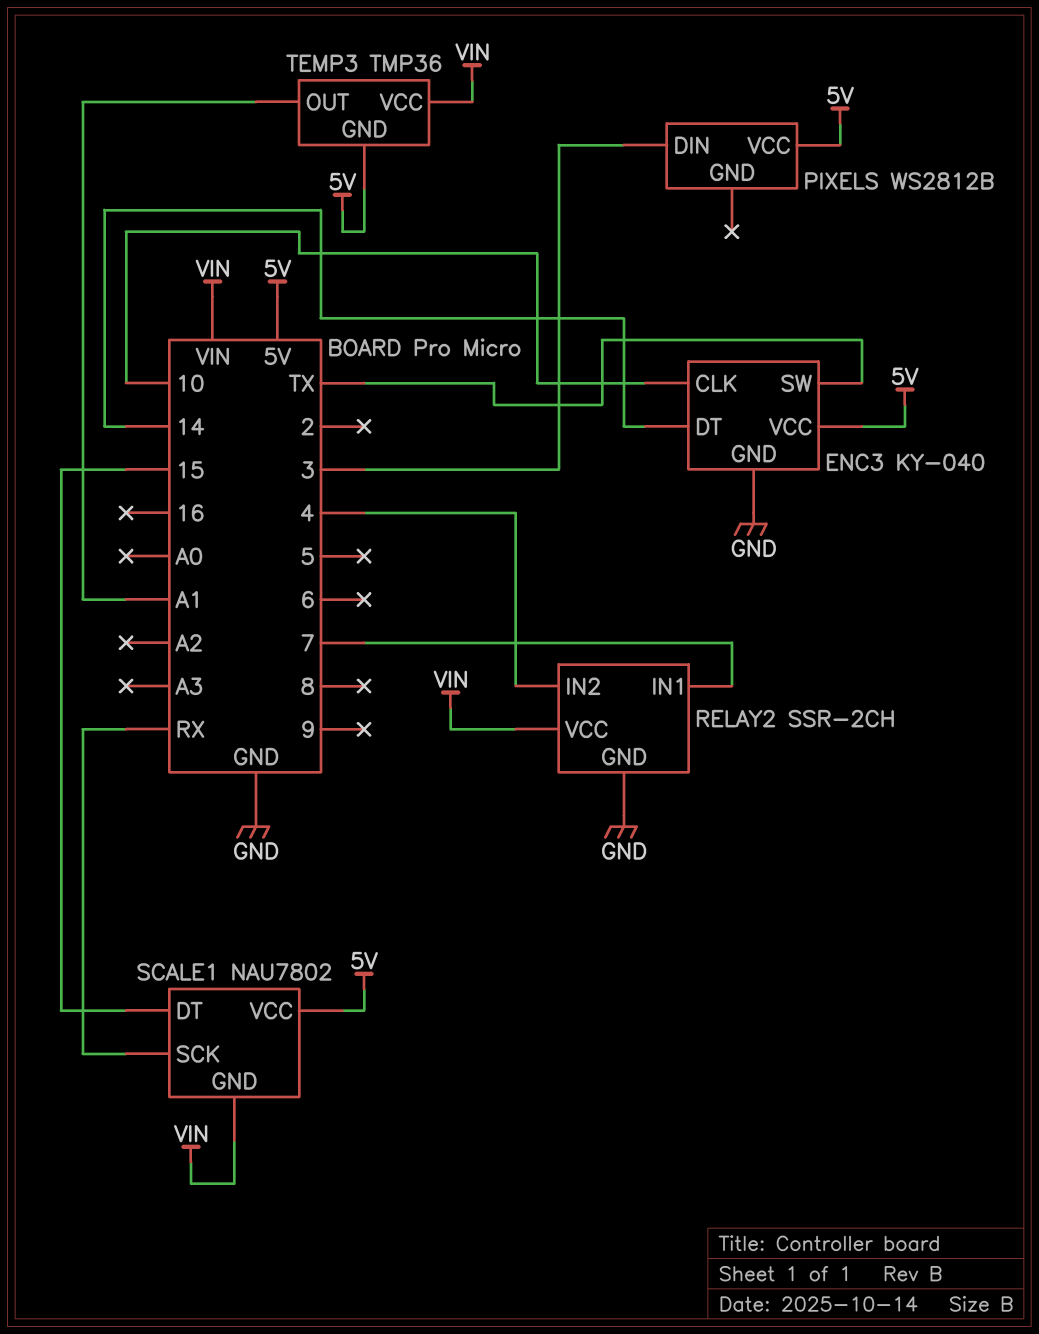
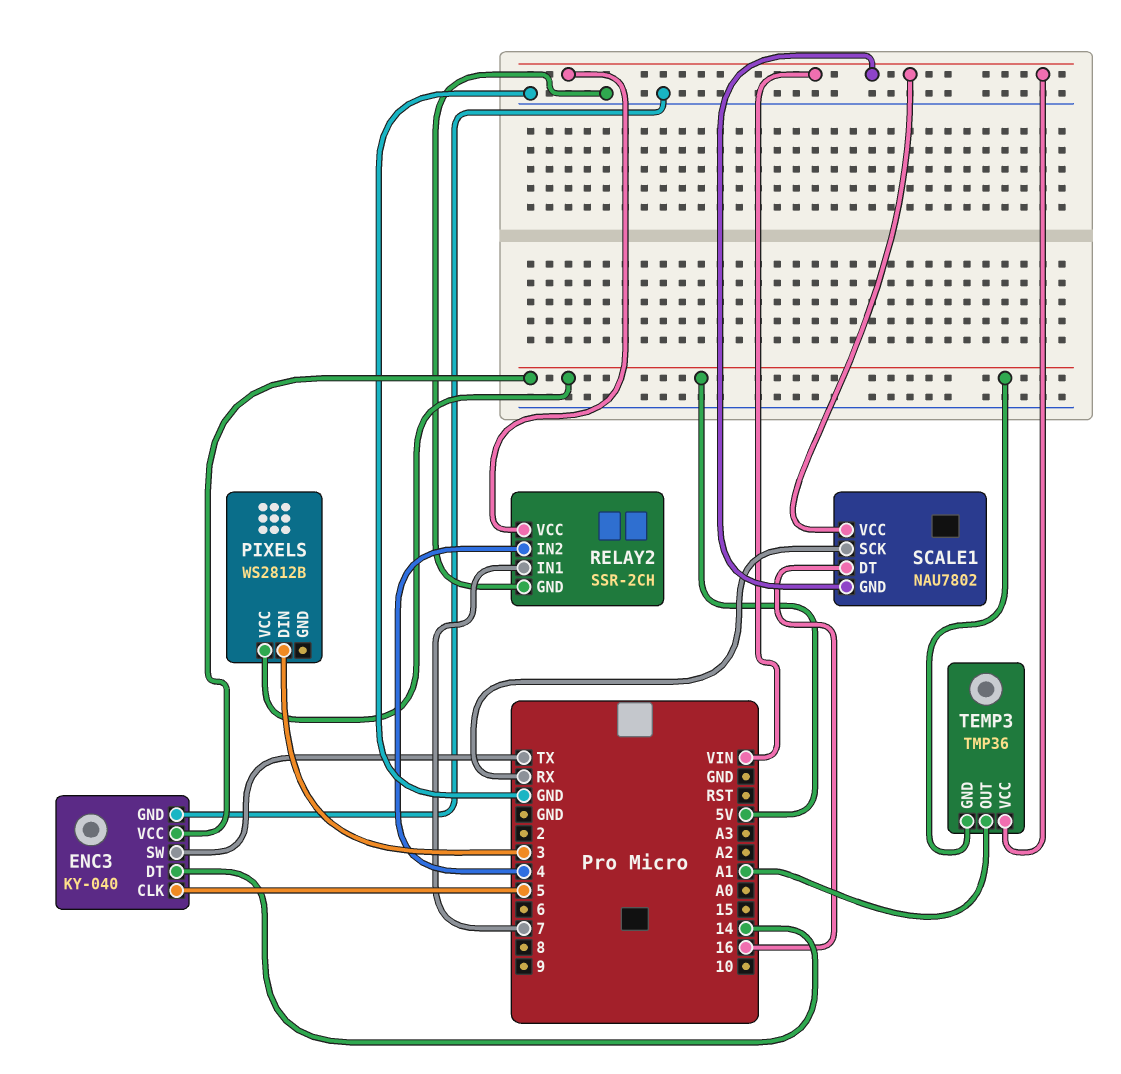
ENC3 pin CLK: 10 -> 5
SCALE1 pin DT: 15 -> 16
SCALE1 pin VCC: 5V -> VIN

